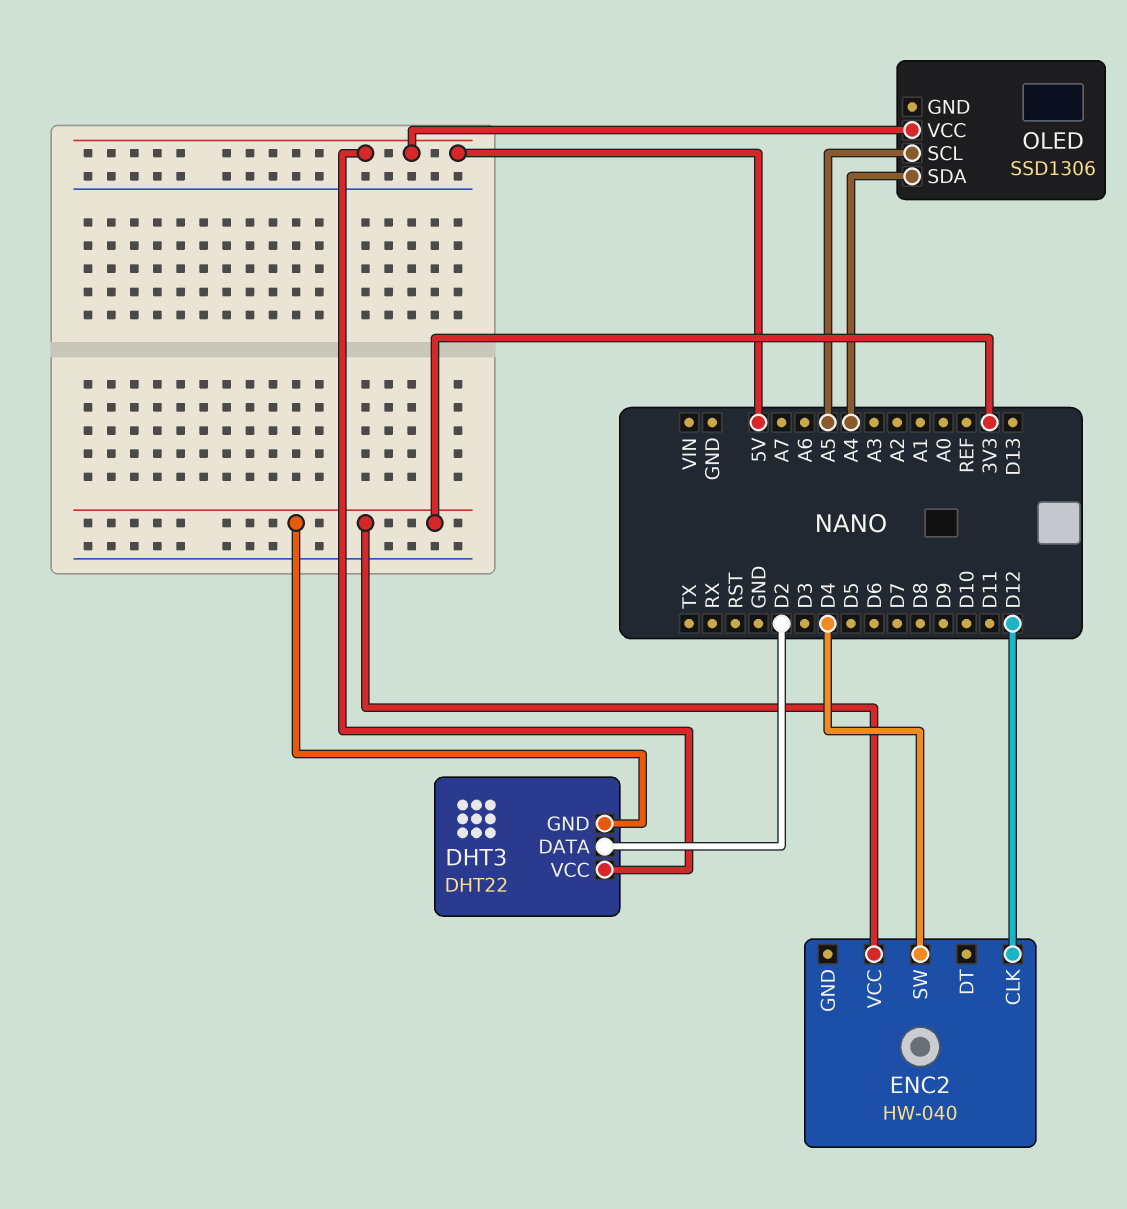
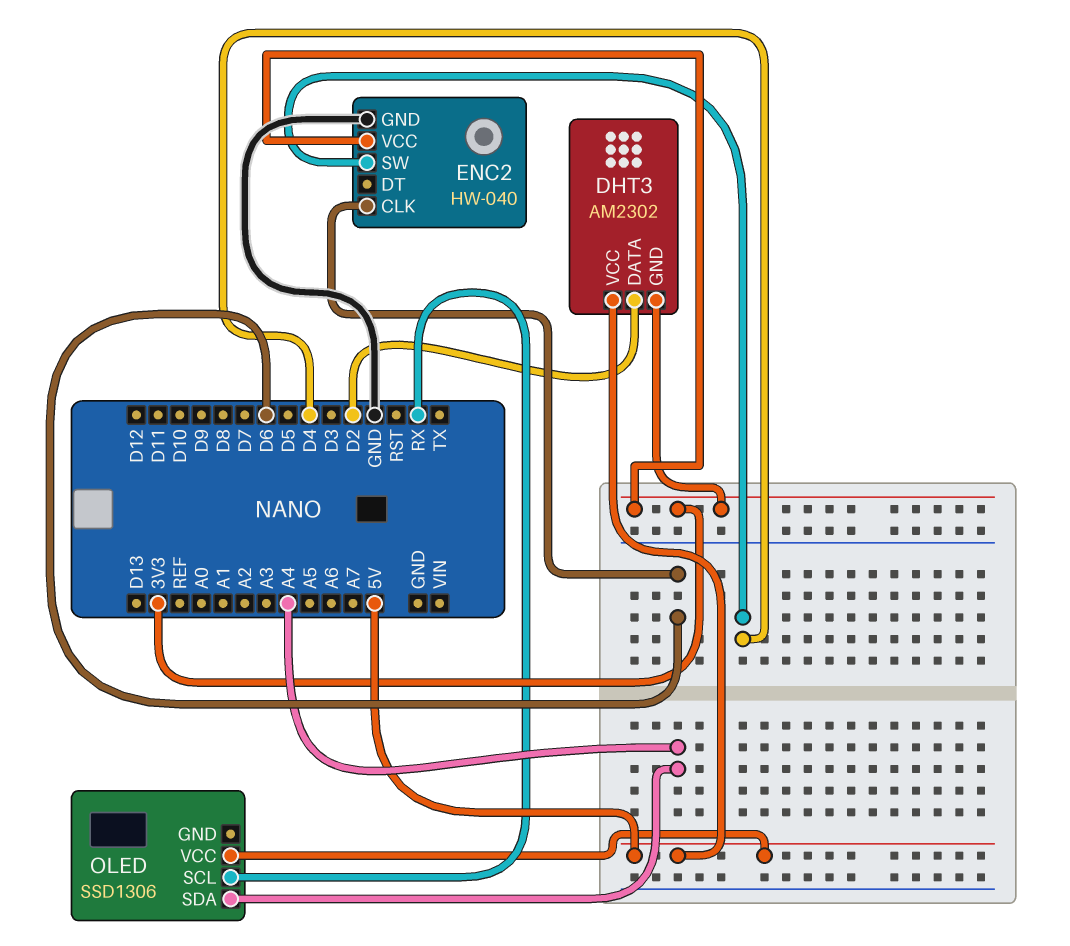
DHT3: DHT22 -> AM2302
ENC2 pin CLK: D12 -> D6
ENC2 pin GND: none -> GND
OLED pin SCL: A5 -> RX

